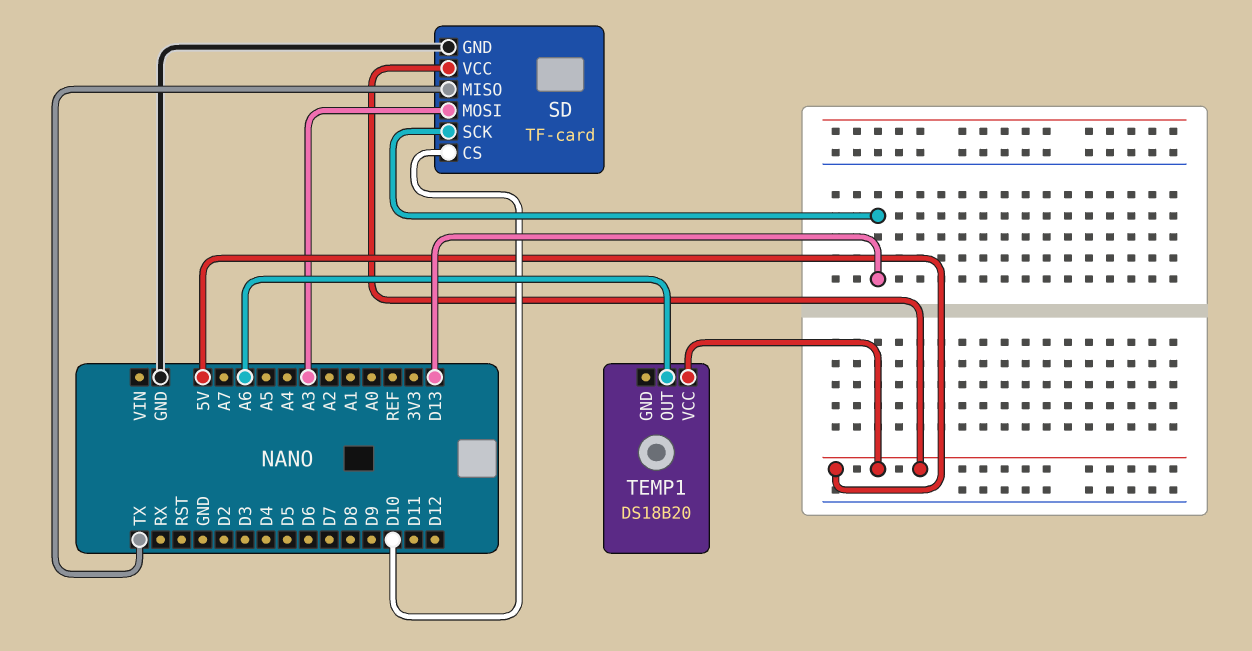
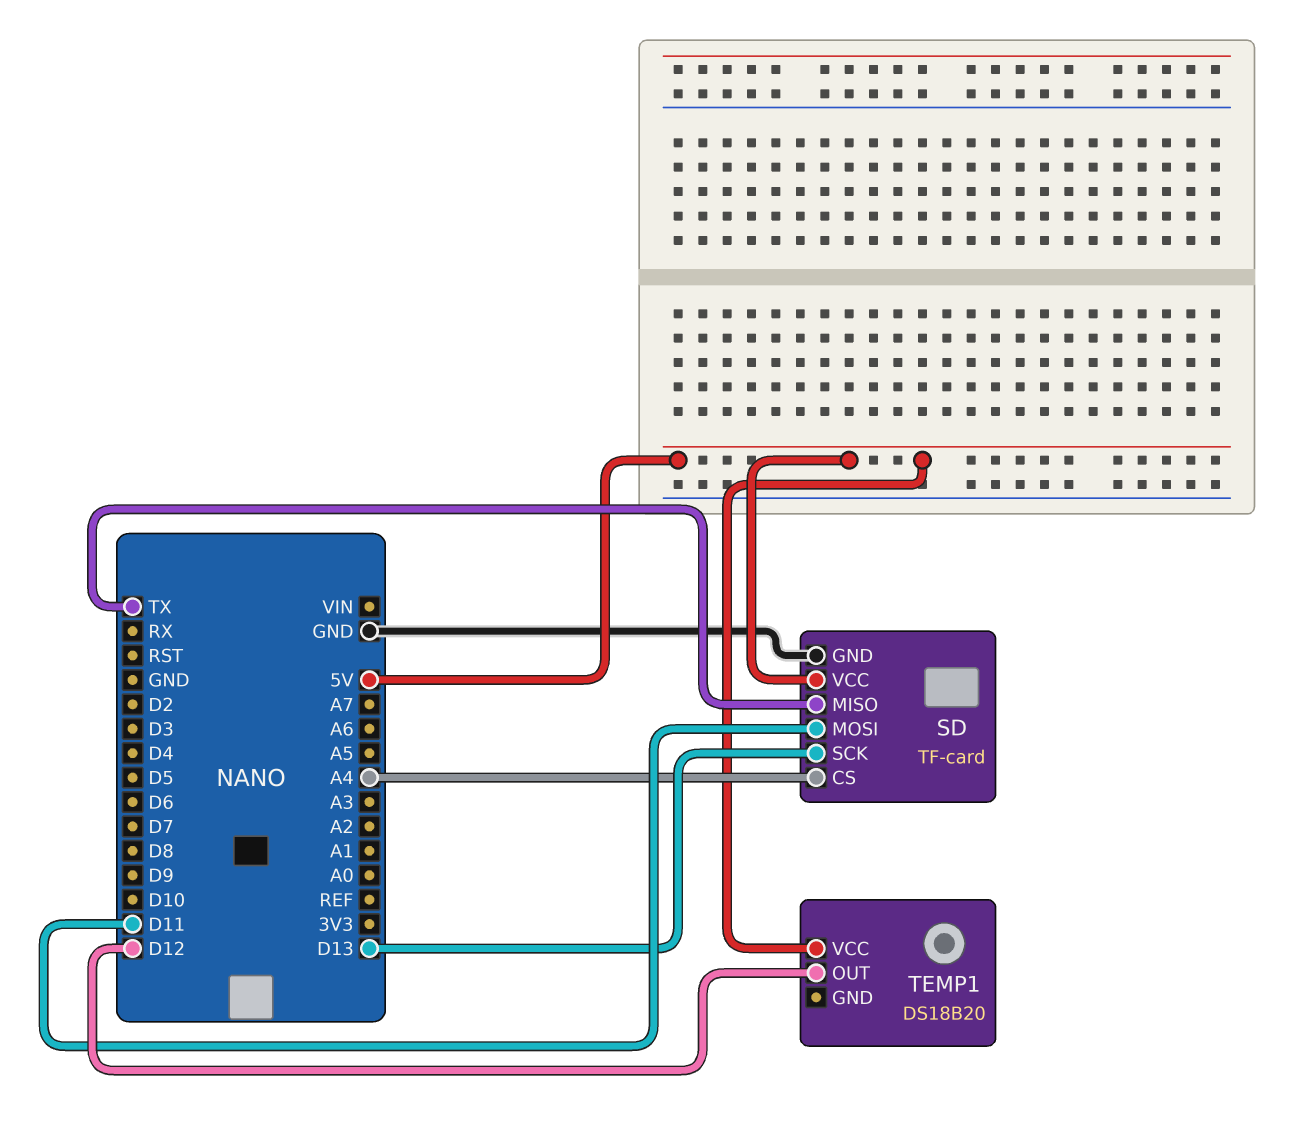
SD pin CS: D10 -> A4
SD pin MOSI: A3 -> D11
TEMP1 pin OUT: A6 -> D12

